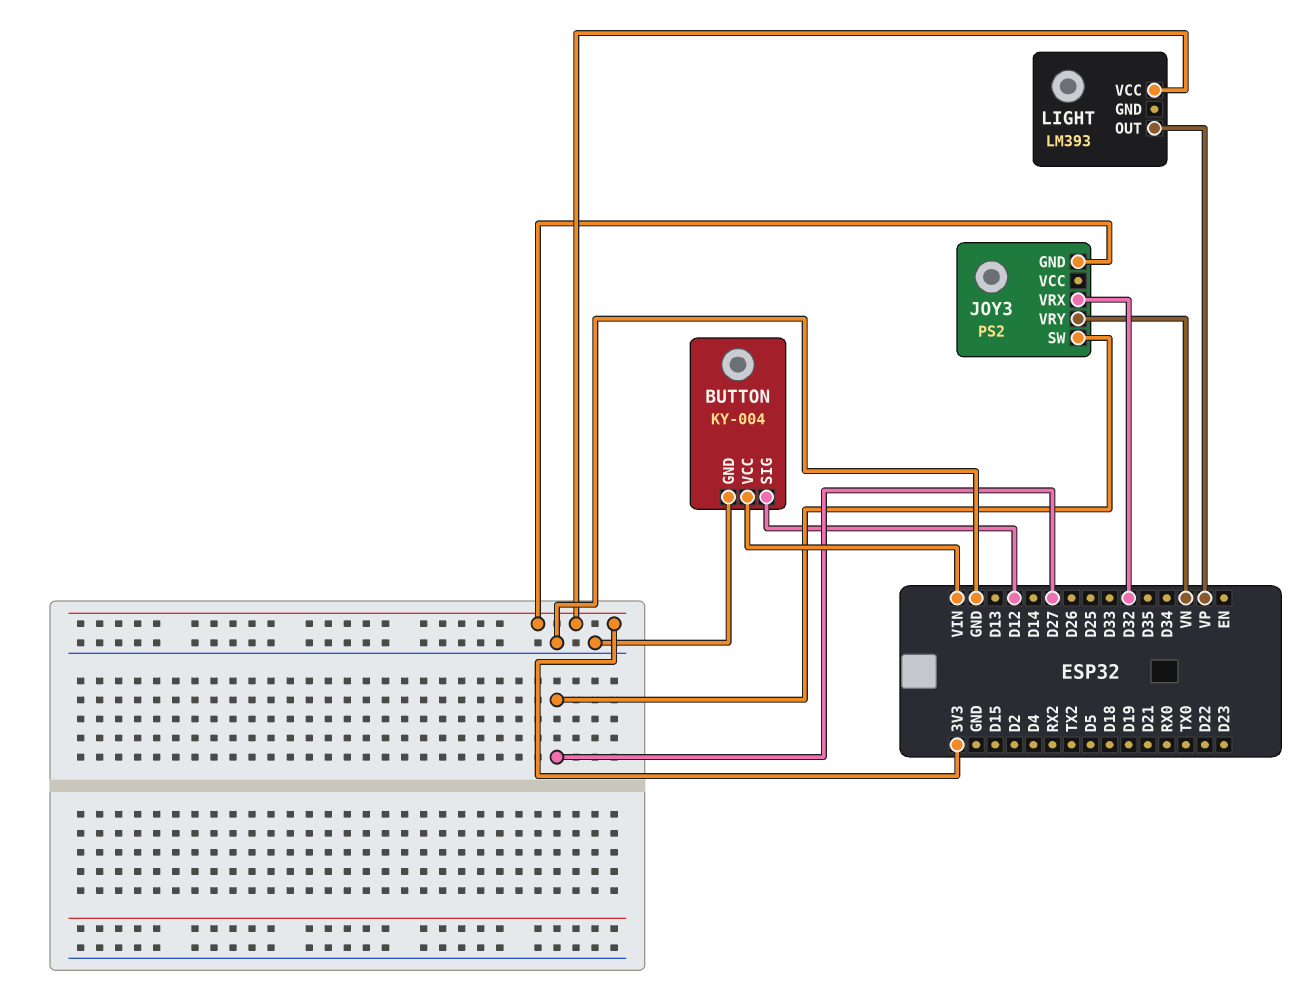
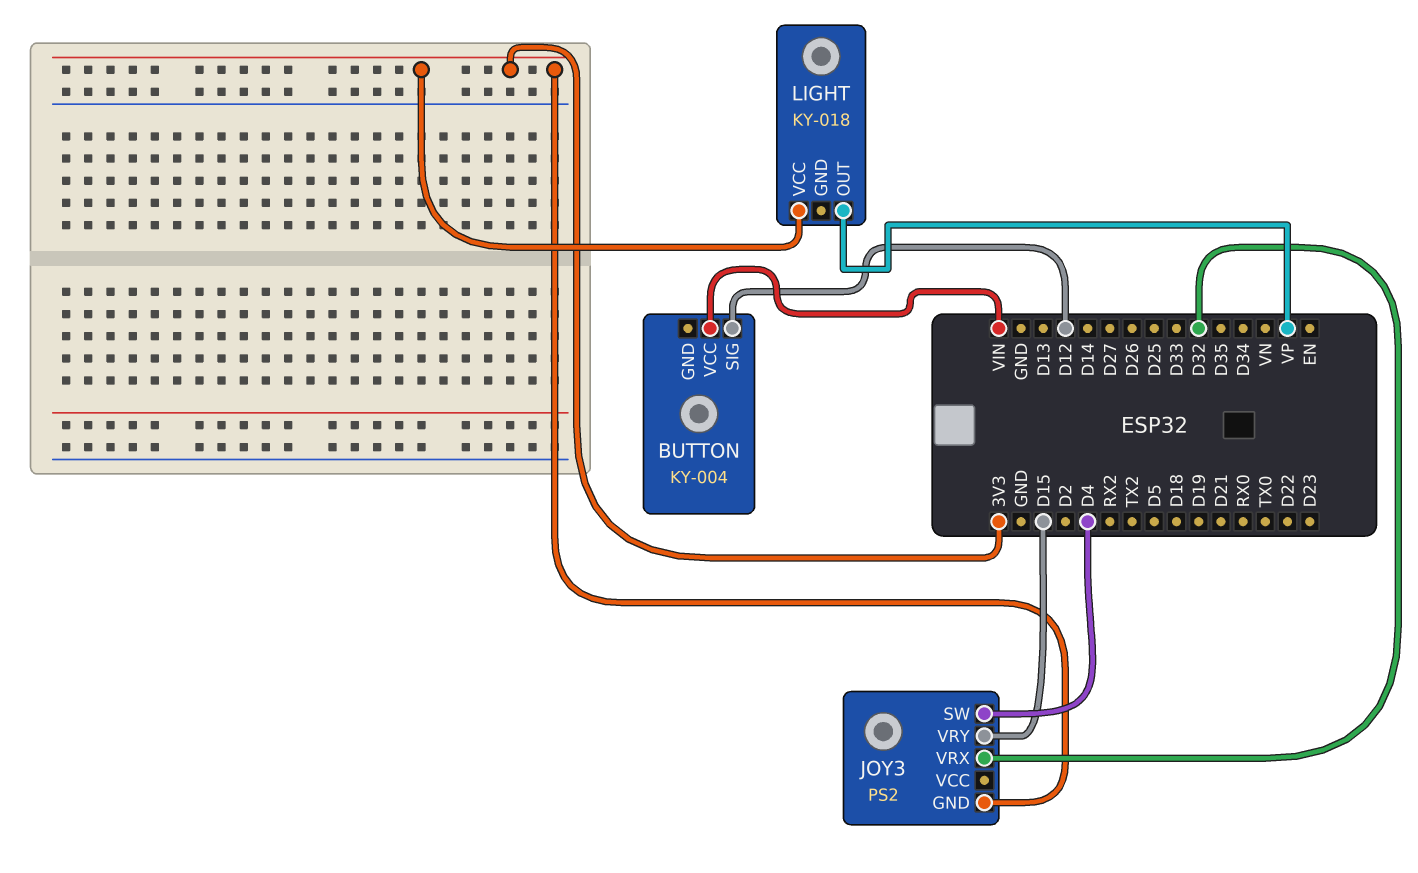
BUTTON pin GND: GND -> none
JOY3 pin SW: D27 -> D4
JOY3 pin VRY: VN -> D15
LIGHT: LM393 -> KY-018

